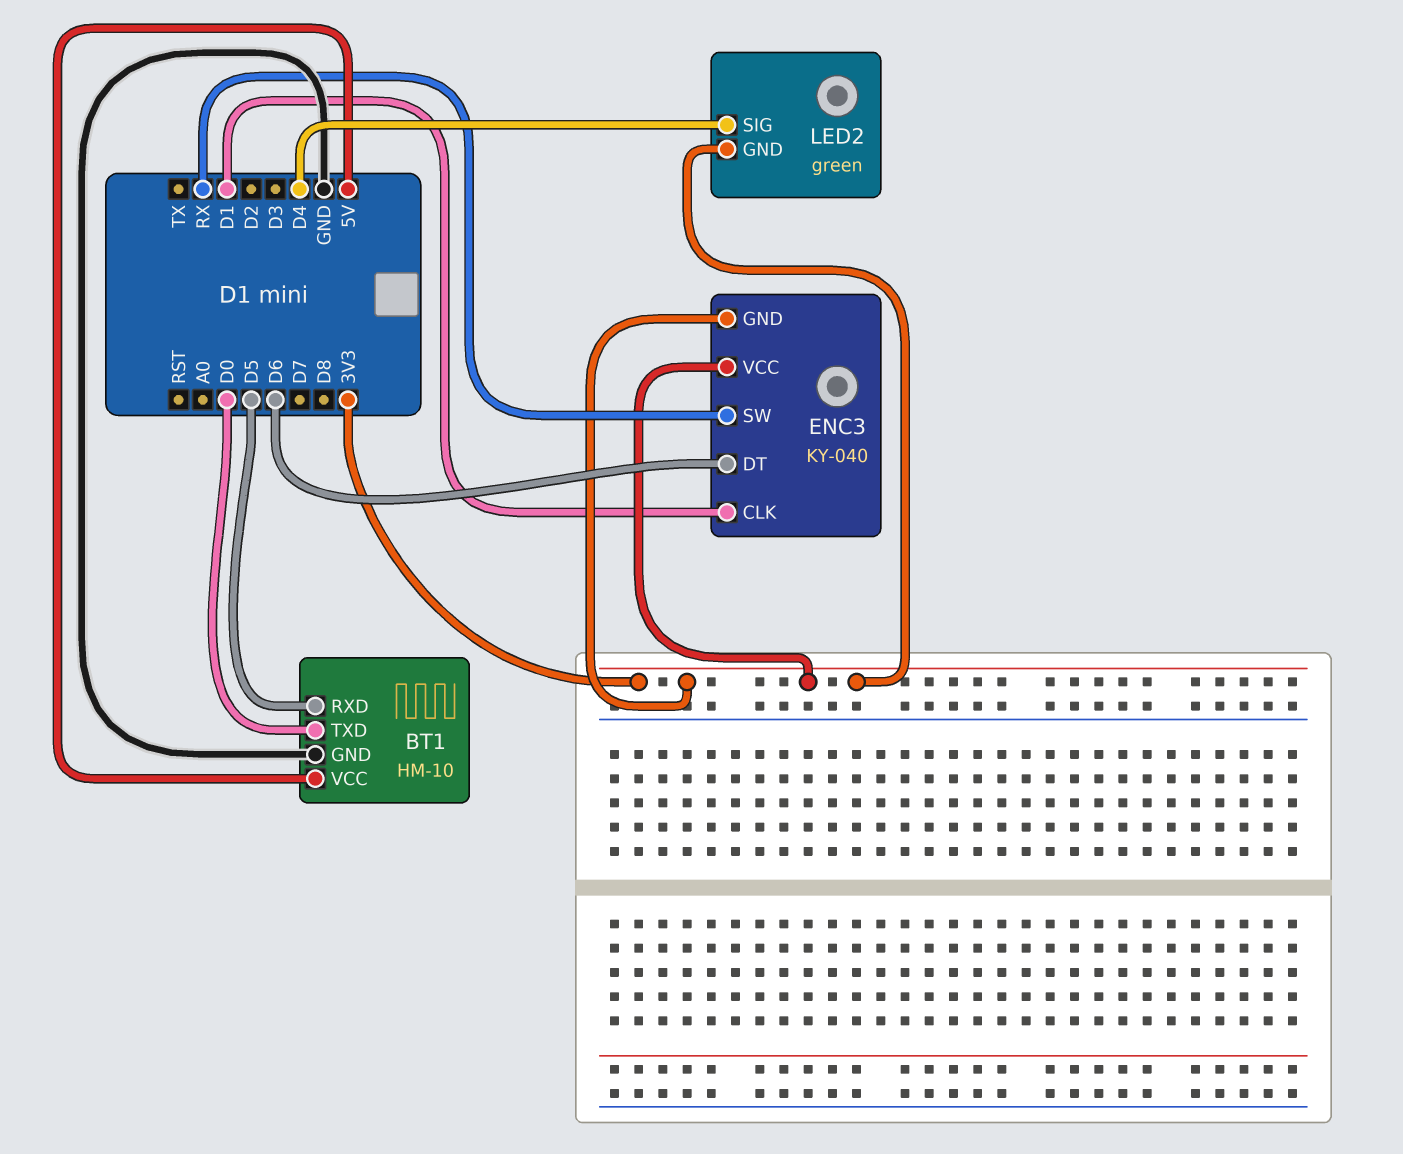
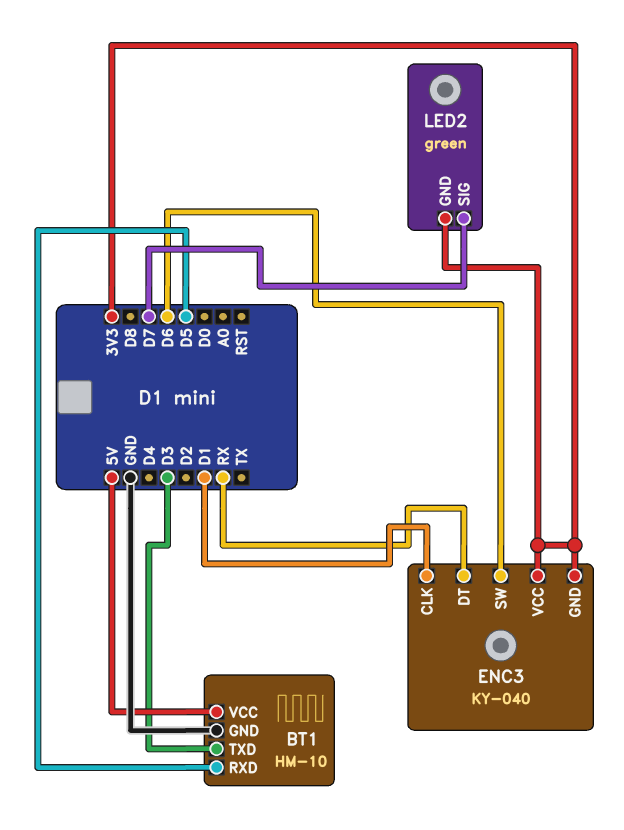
BT1 pin TXD: D0 -> D3
ENC3 pin DT: D6 -> RX
ENC3 pin SW: RX -> D6
LED2 pin SIG: D4 -> D7

